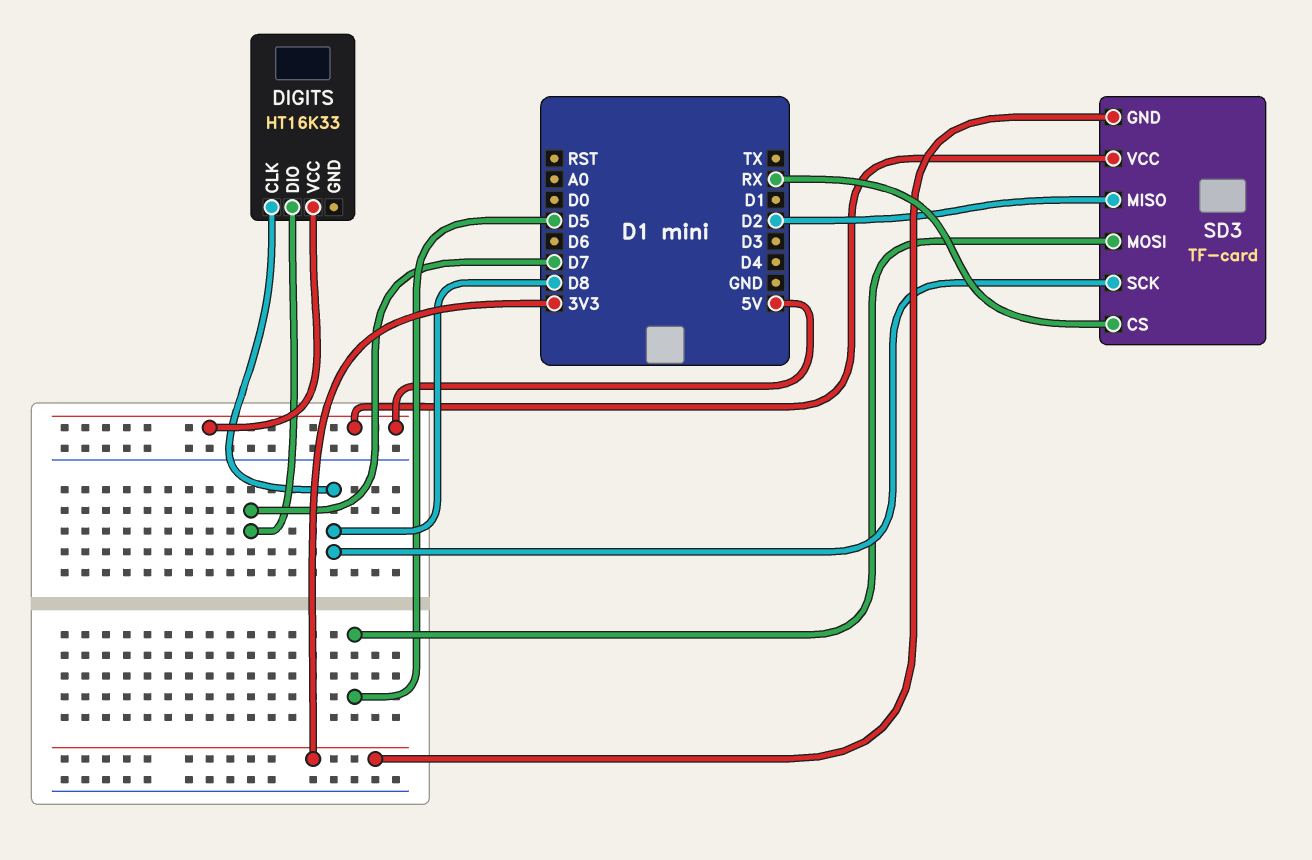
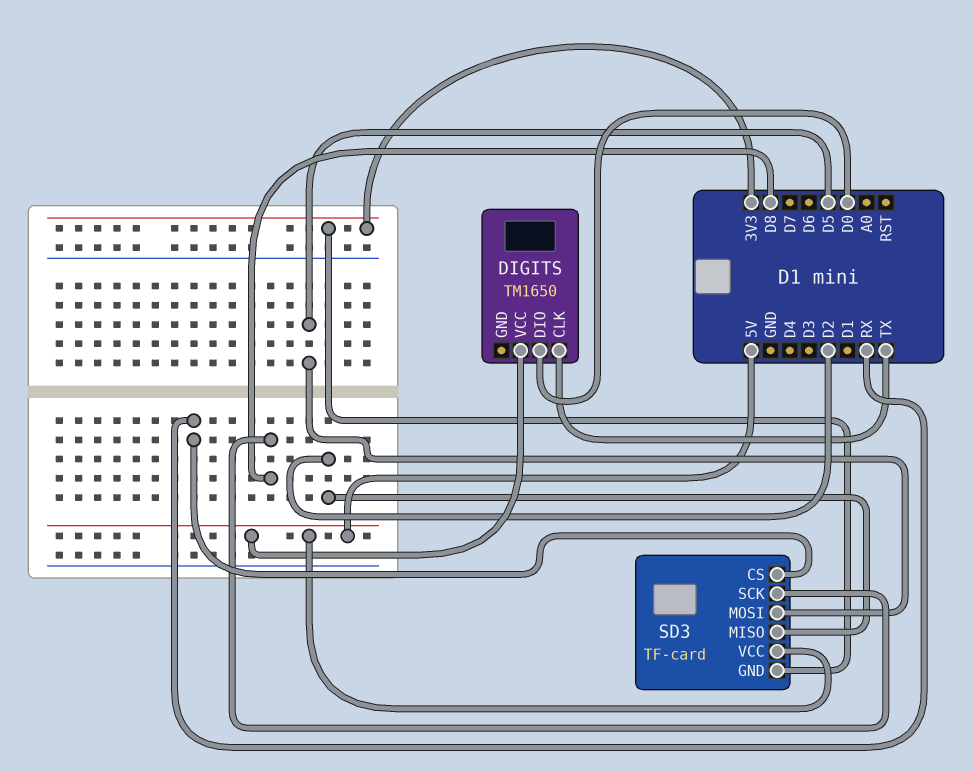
DIGITS: HT16K33 -> TM1650
DIGITS pin CLK: D8 -> TX
DIGITS pin DIO: D7 -> D0

